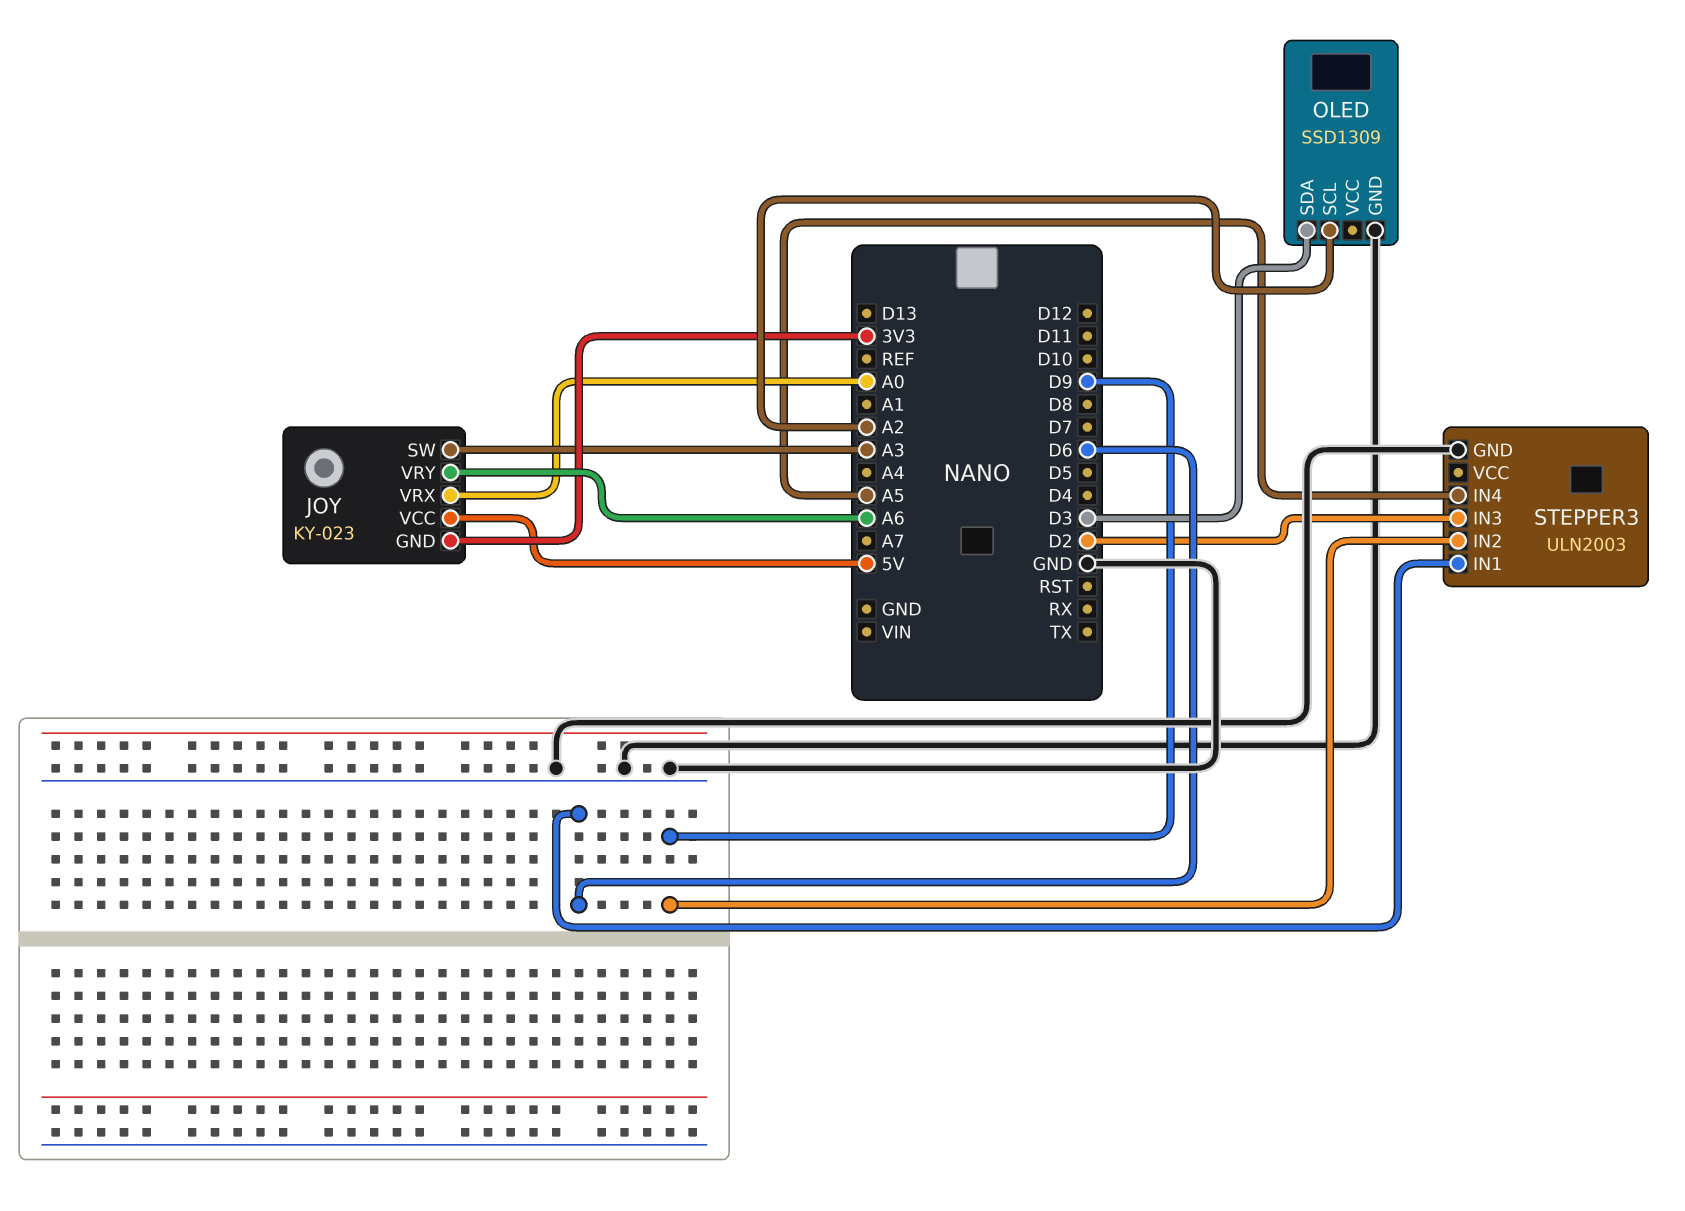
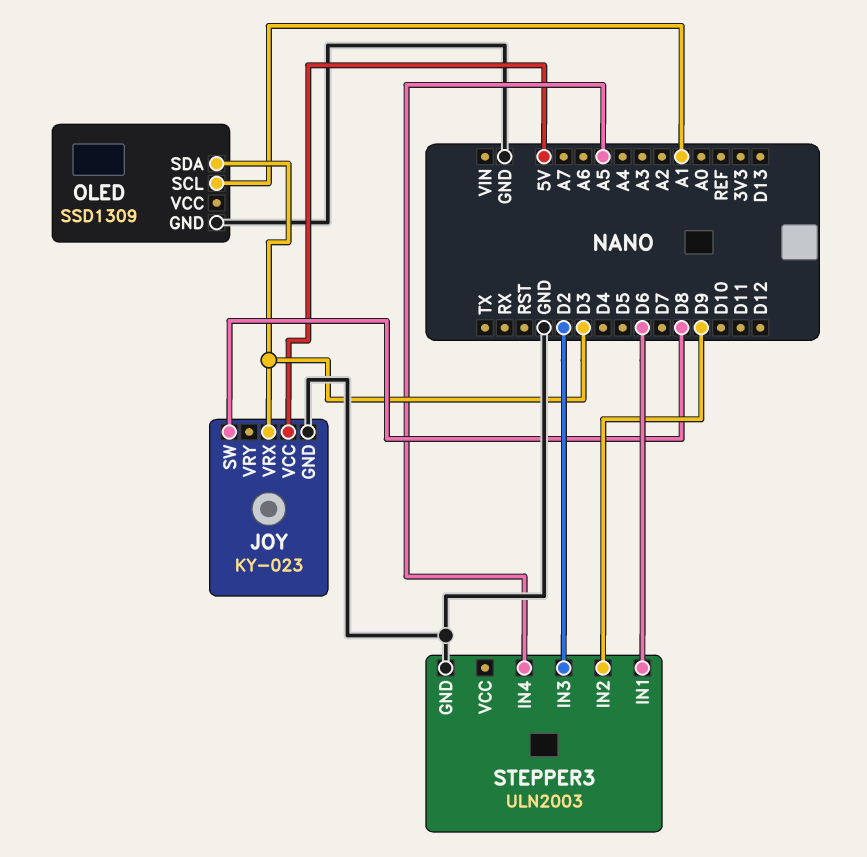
JOY pin GND: 3V3 -> GND
JOY pin SW: A3 -> D8
JOY pin VRX: A0 -> D3
JOY pin VRY: A6 -> none
OLED pin SCL: A2 -> A1

